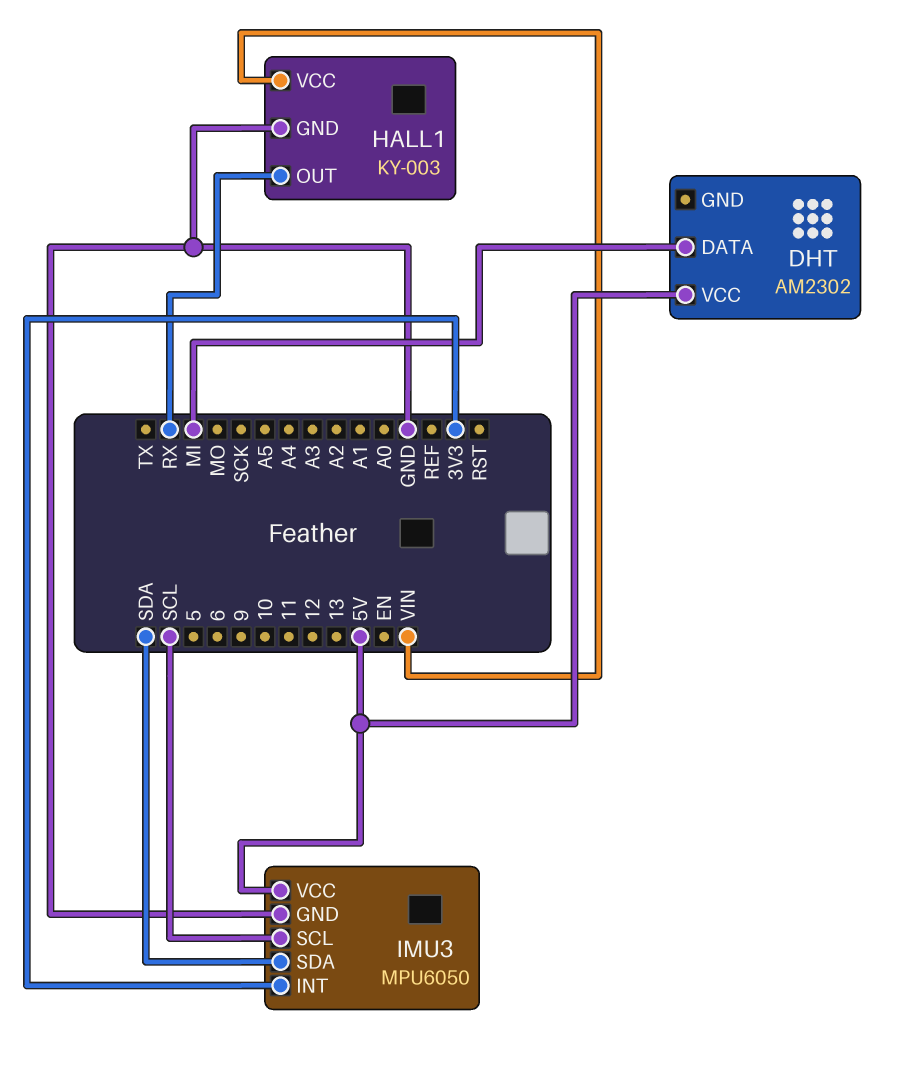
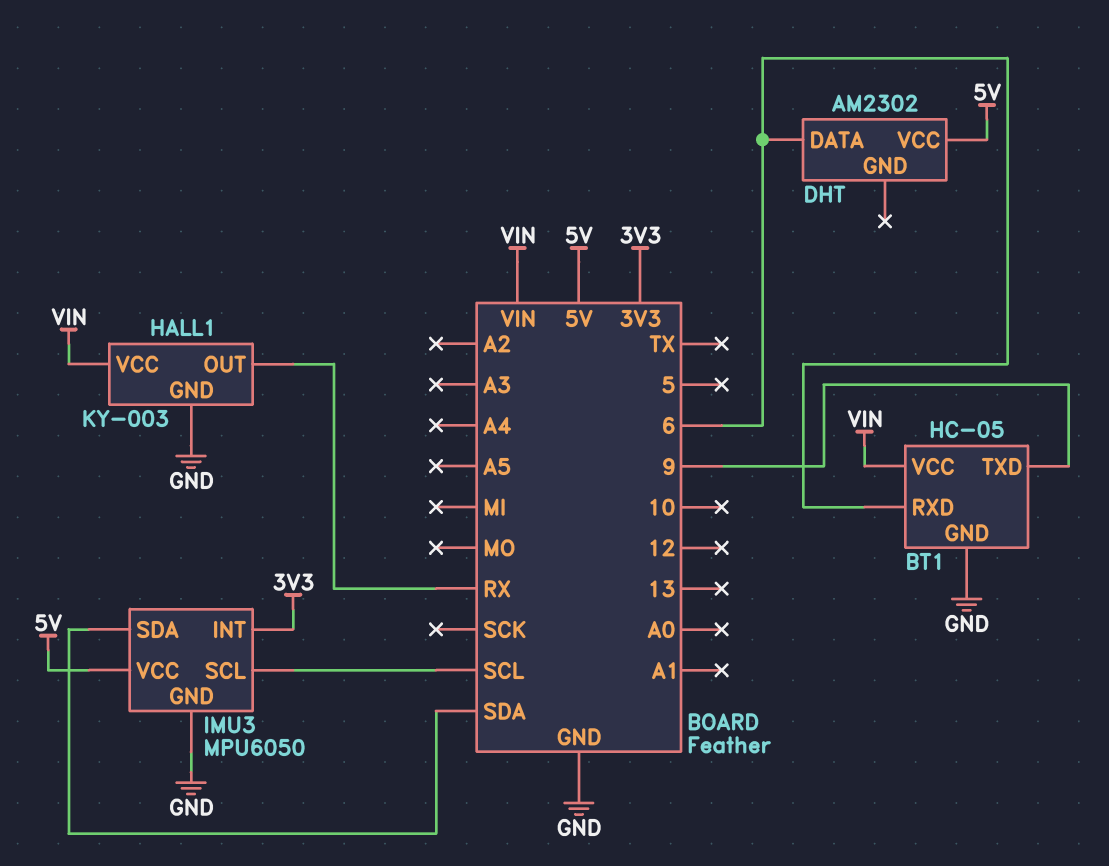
BT1: none -> HC-05
BT1 pin GND: none -> GND
BT1 pin RXD: none -> 6
BT1 pin TXD: none -> 9
BT1 pin VCC: none -> VIN
DHT pin DATA: MI -> 6

